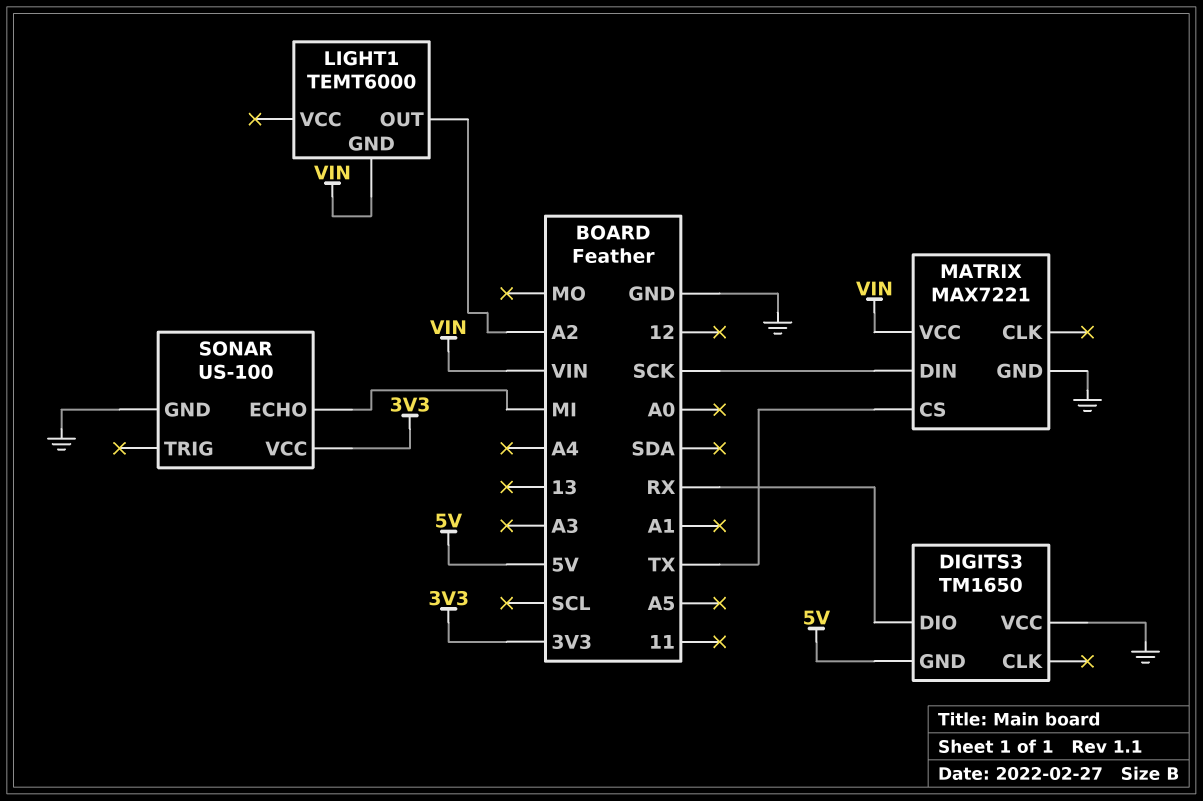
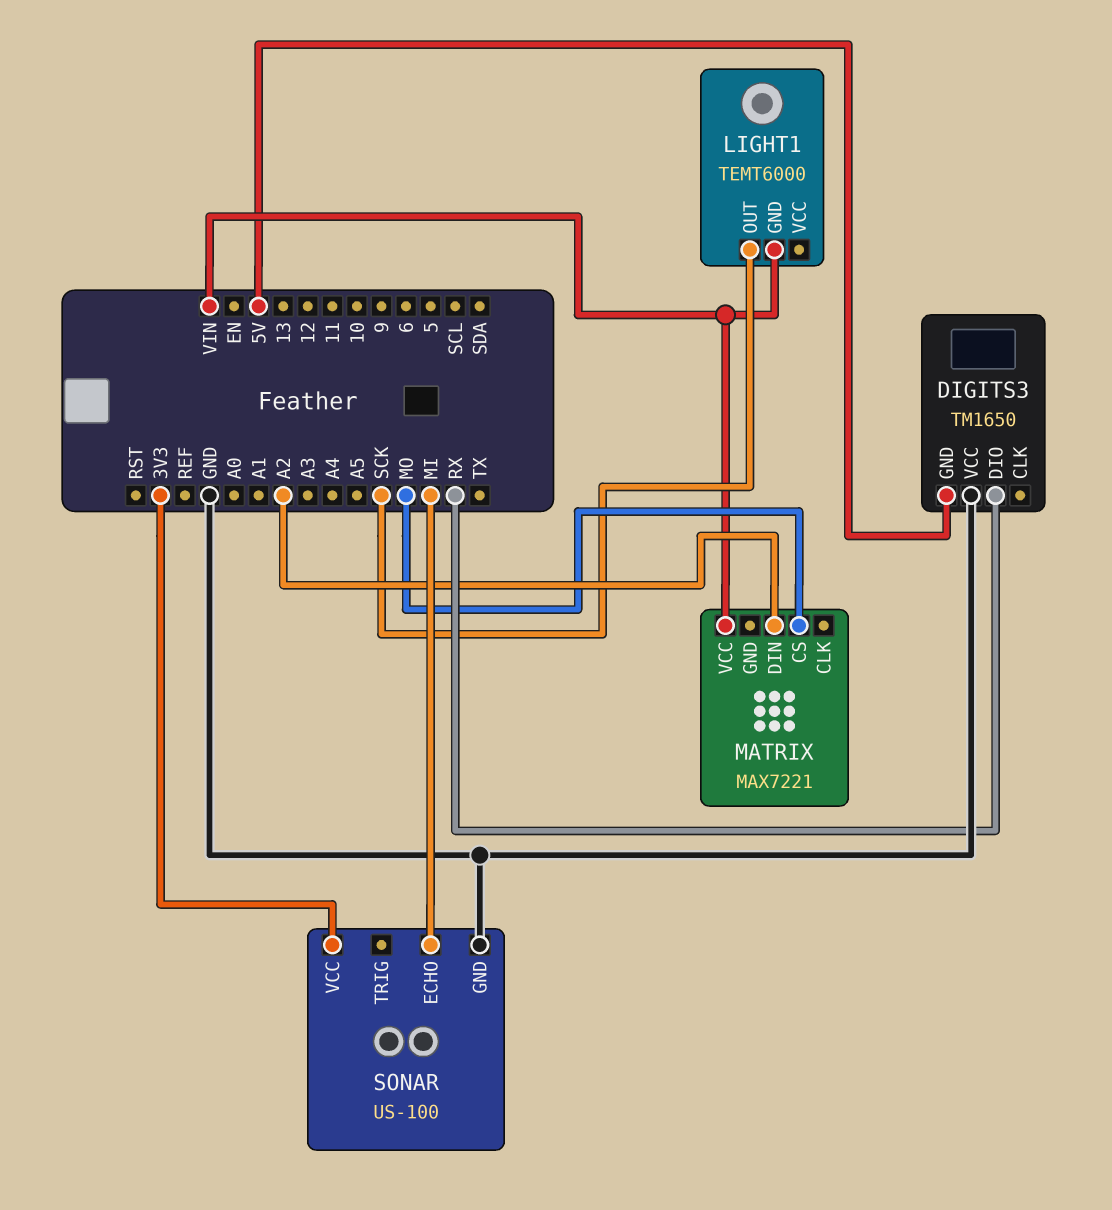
LIGHT1 pin OUT: A2 -> SCK
MATRIX pin CS: TX -> MO
MATRIX pin DIN: SCK -> A2
MATRIX pin GND: GND -> none

